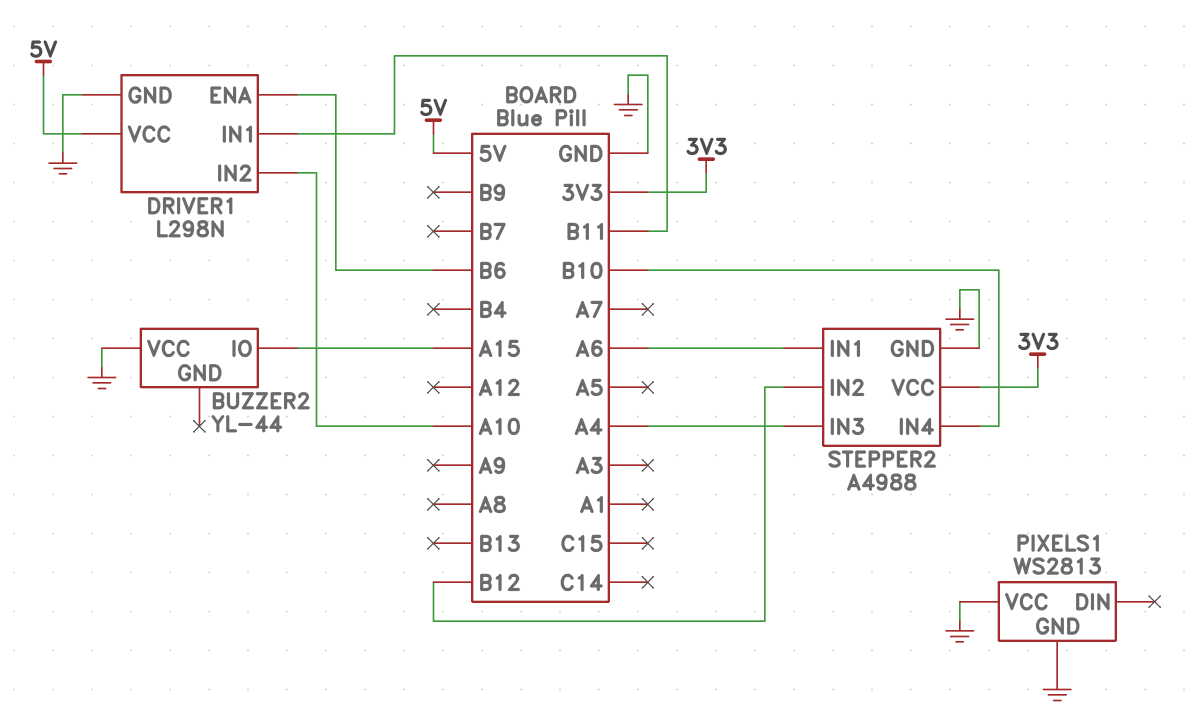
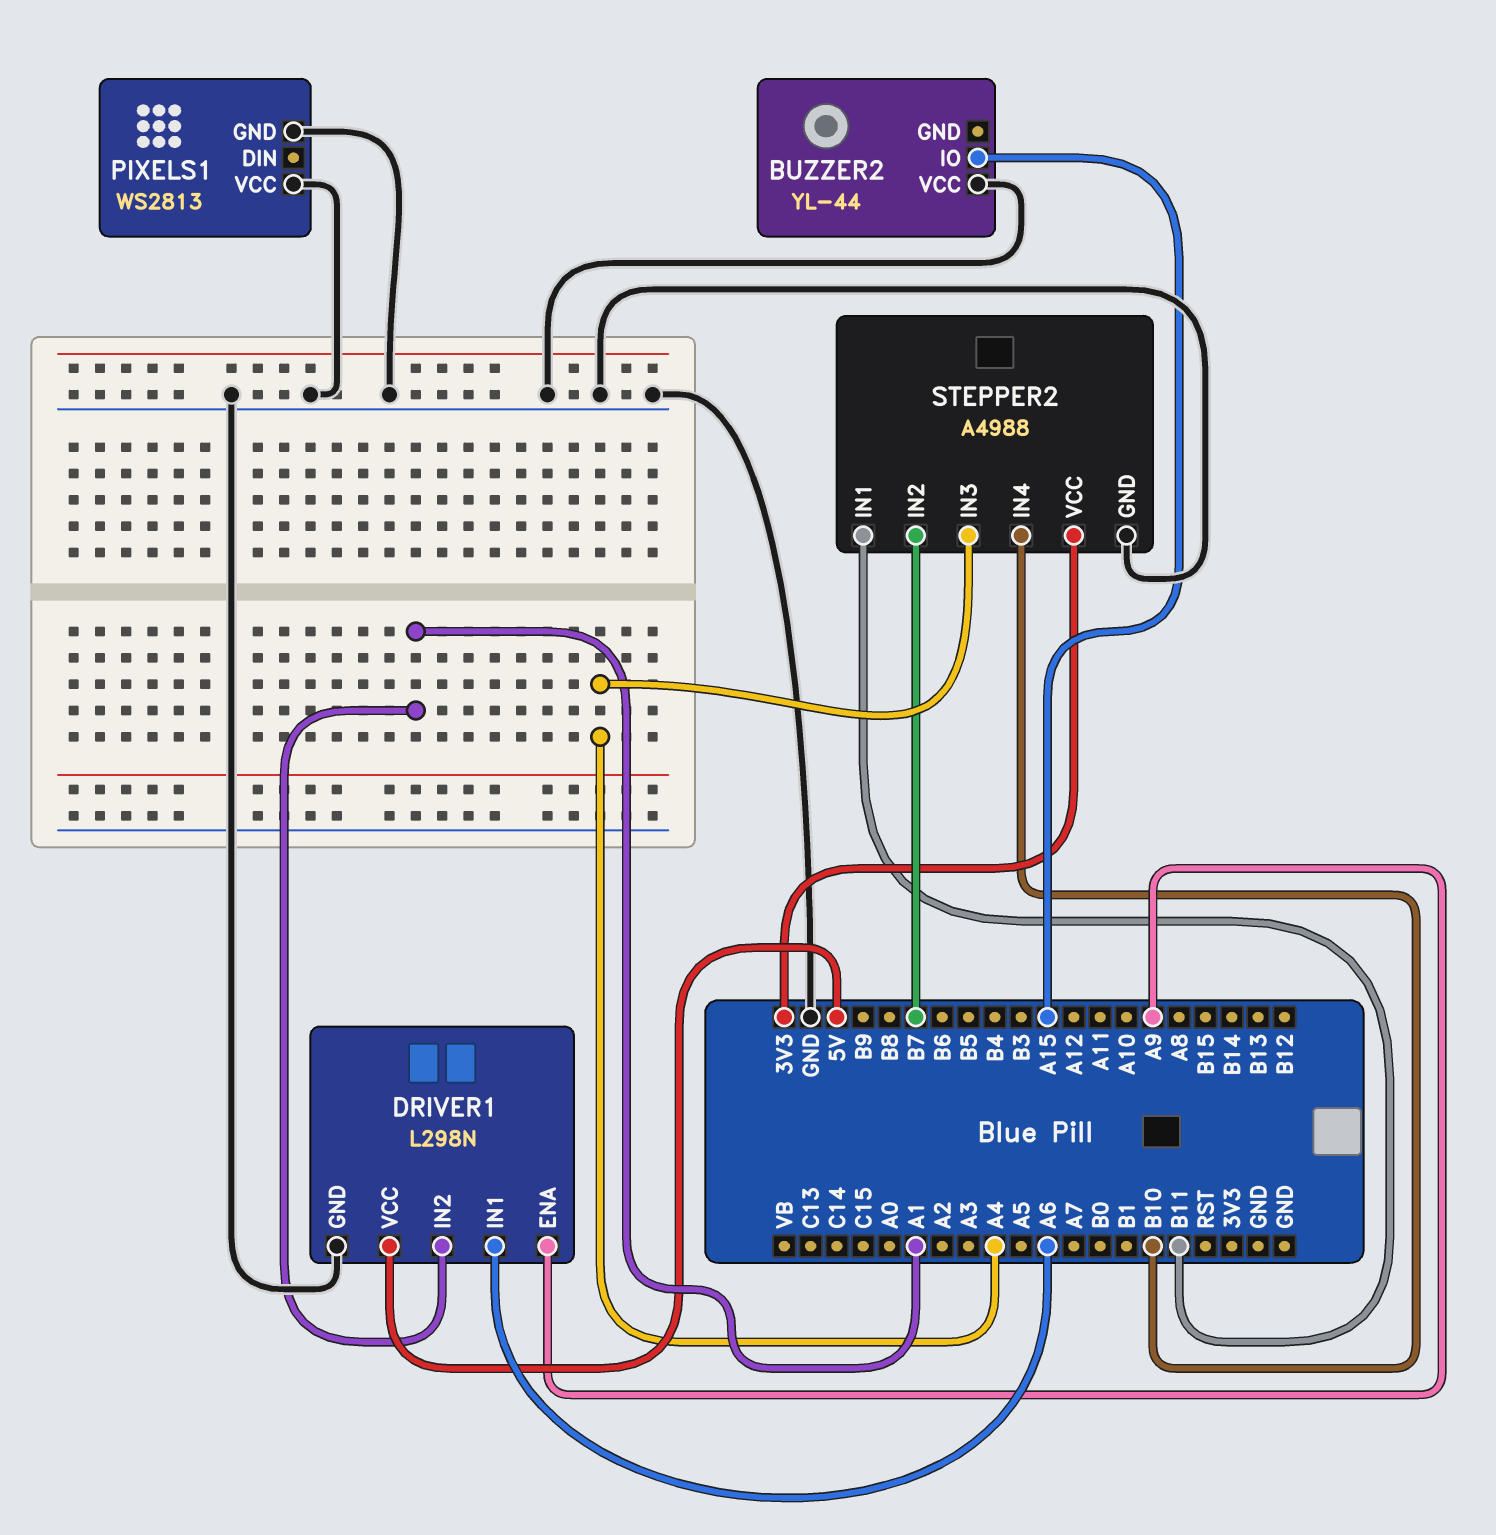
DRIVER1 pin ENA: B6 -> A9
DRIVER1 pin IN1: B11 -> A6
DRIVER1 pin IN2: A10 -> A1
STEPPER2 pin IN1: A6 -> B11
STEPPER2 pin IN2: B12 -> B7

